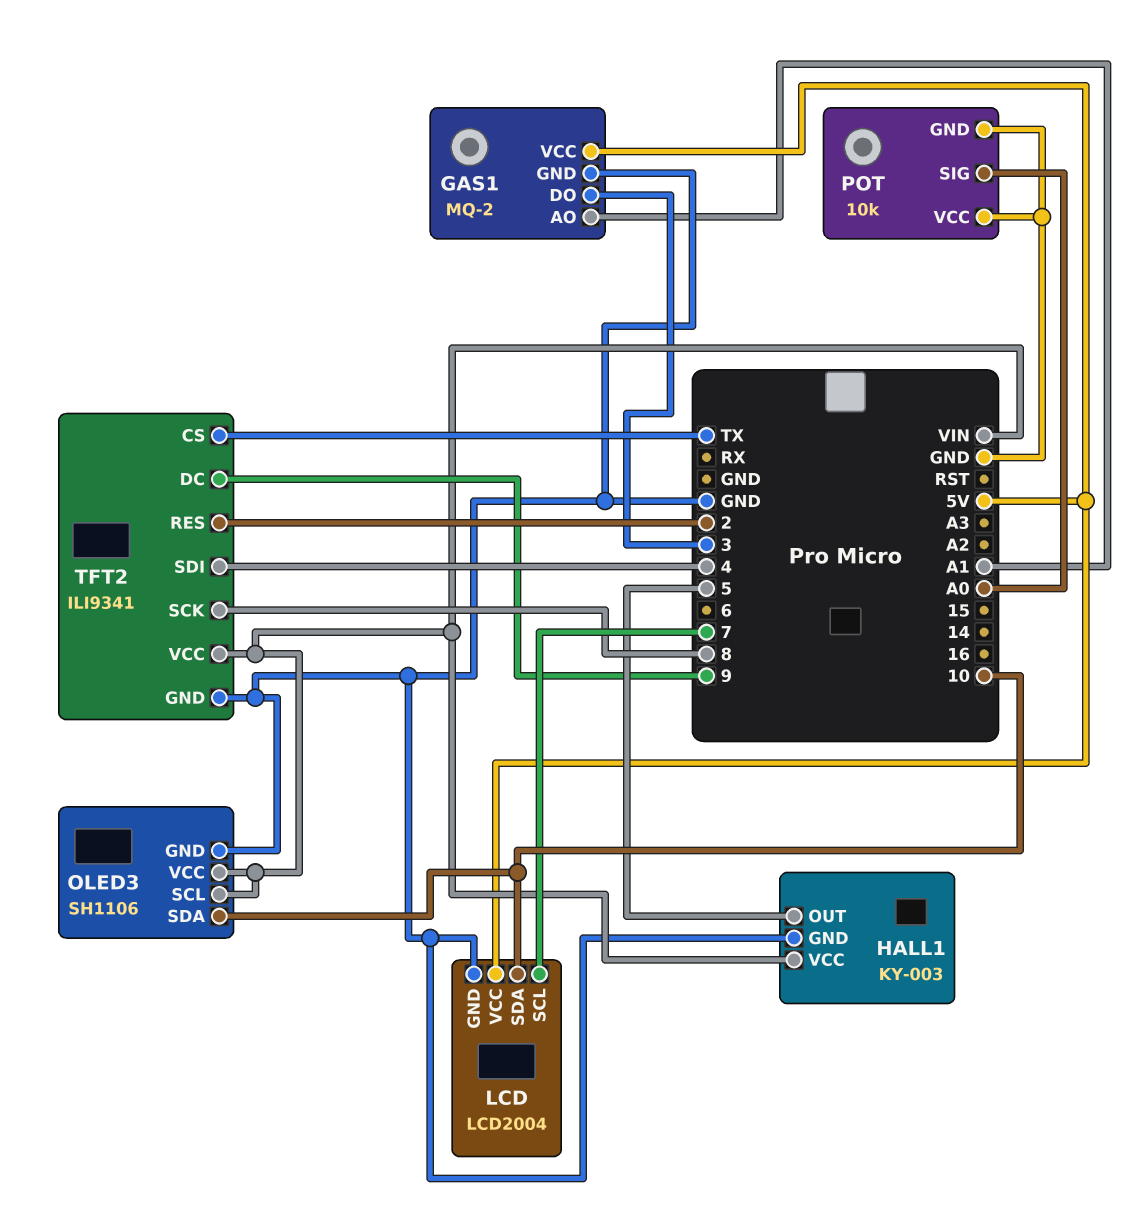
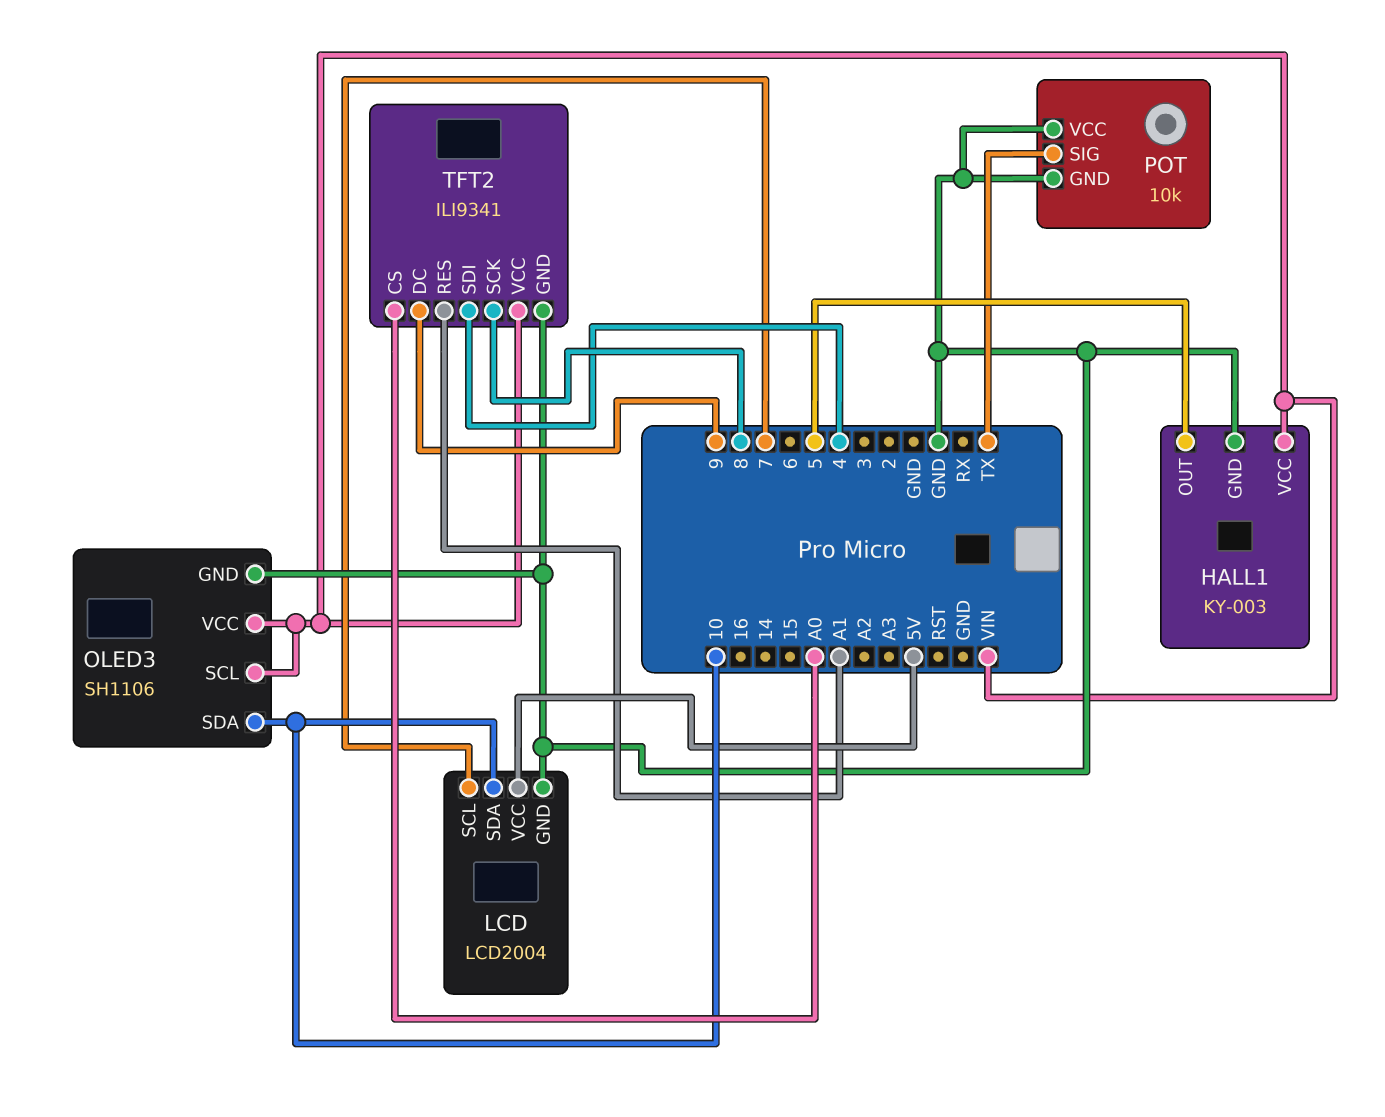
GAS1: MQ-2 -> none
GAS1 pin AO: A1 -> none
GAS1 pin DO: 3 -> none
GAS1 pin GND: GND -> none
GAS1 pin VCC: 5V -> none
POT pin SIG: A0 -> TX
TFT2 pin CS: TX -> A0
TFT2 pin RES: 2 -> A1

